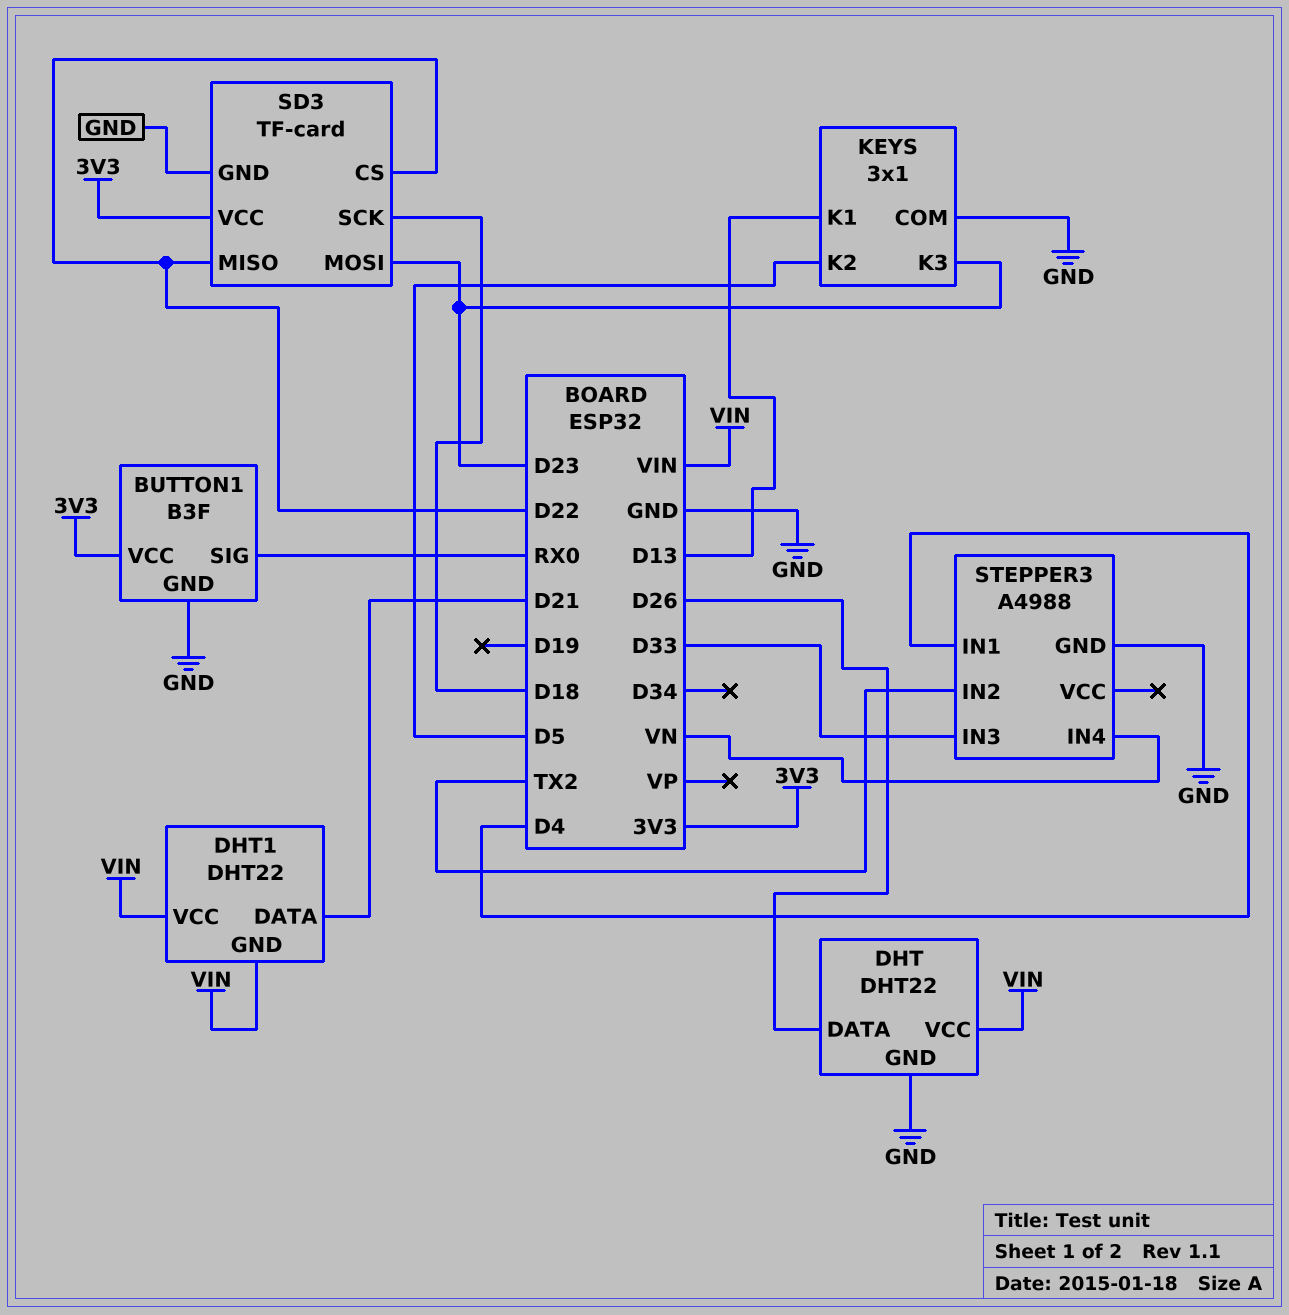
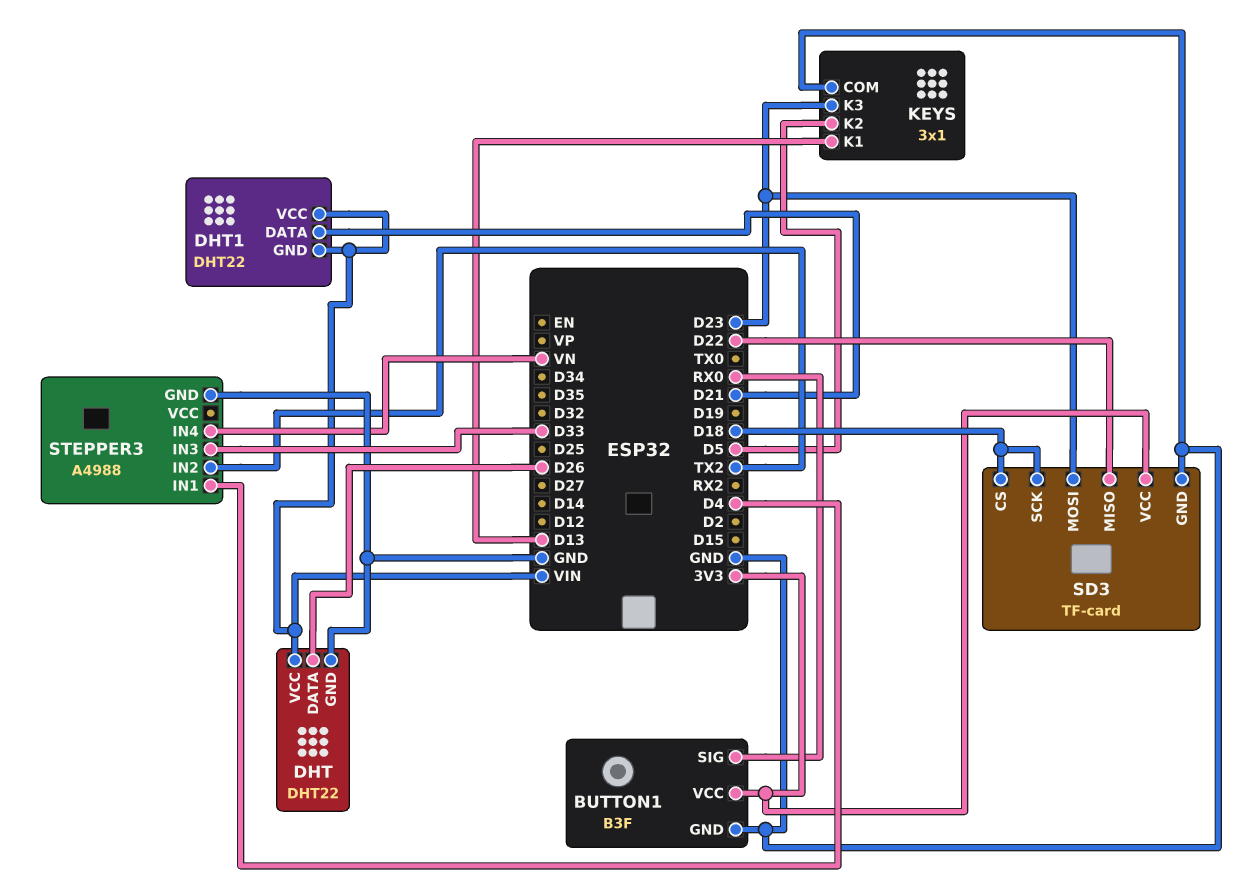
SD3 pin CS: D22 -> D18

